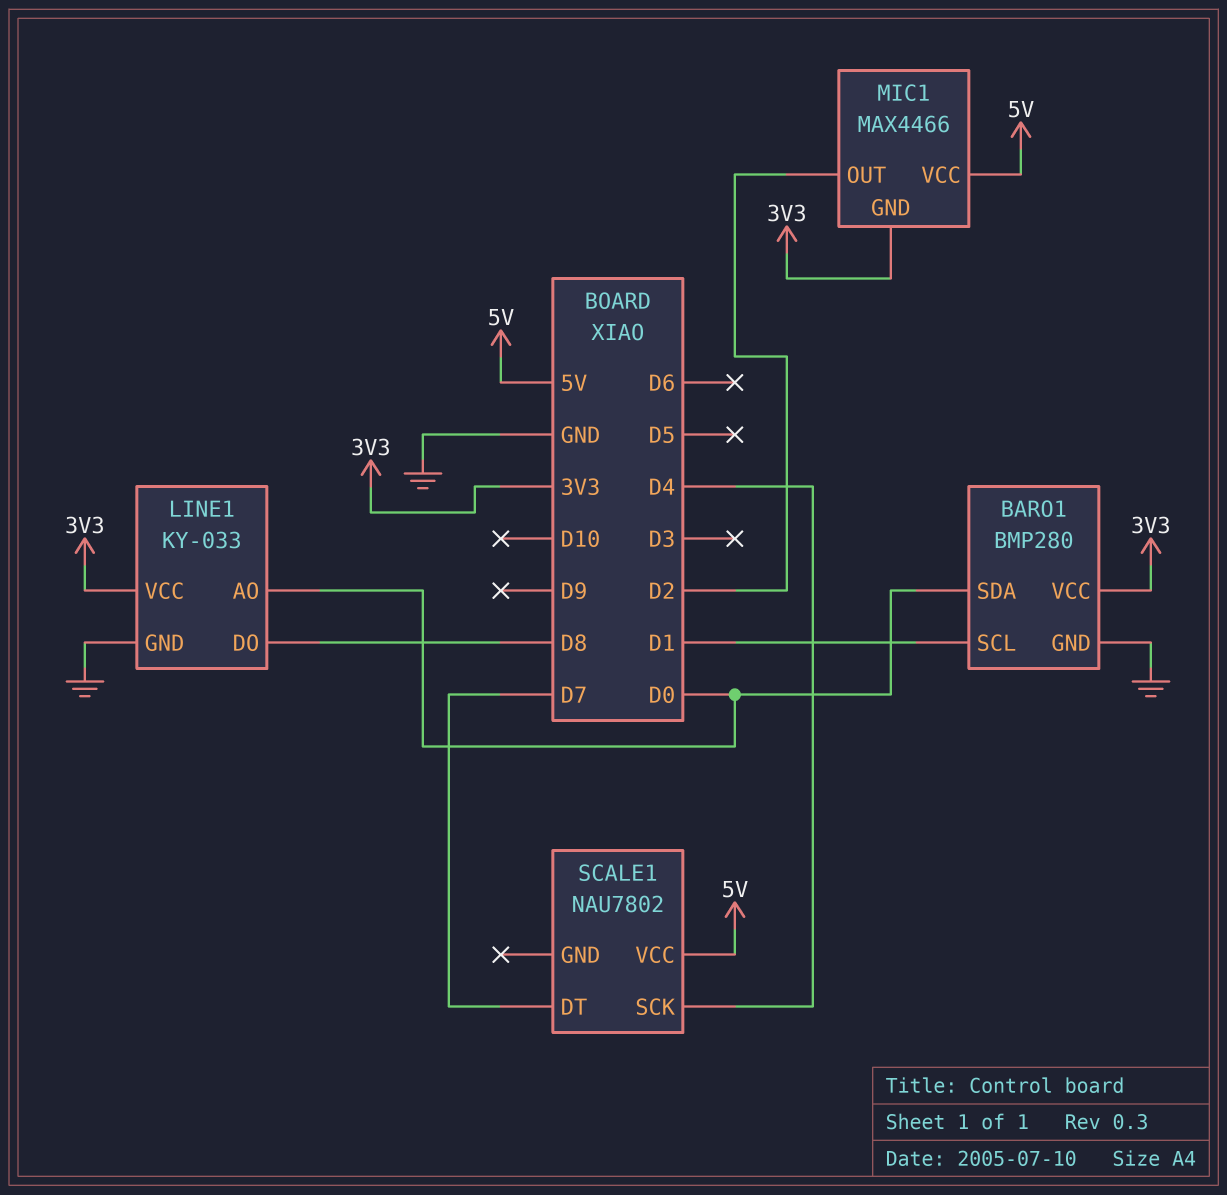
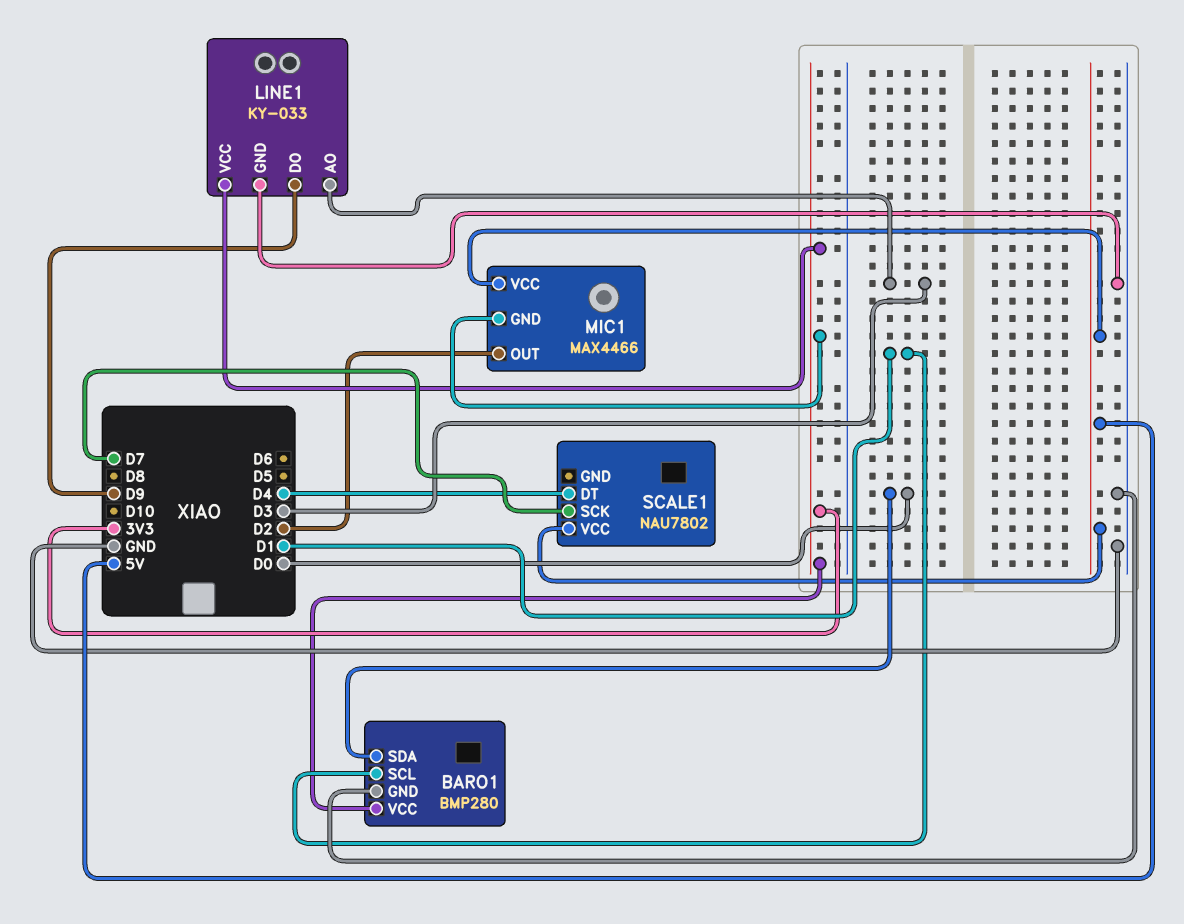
LINE1 pin AO: D0 -> D3
LINE1 pin DO: D8 -> D9
SCALE1 pin DT: D7 -> D4
SCALE1 pin SCK: D4 -> D7

